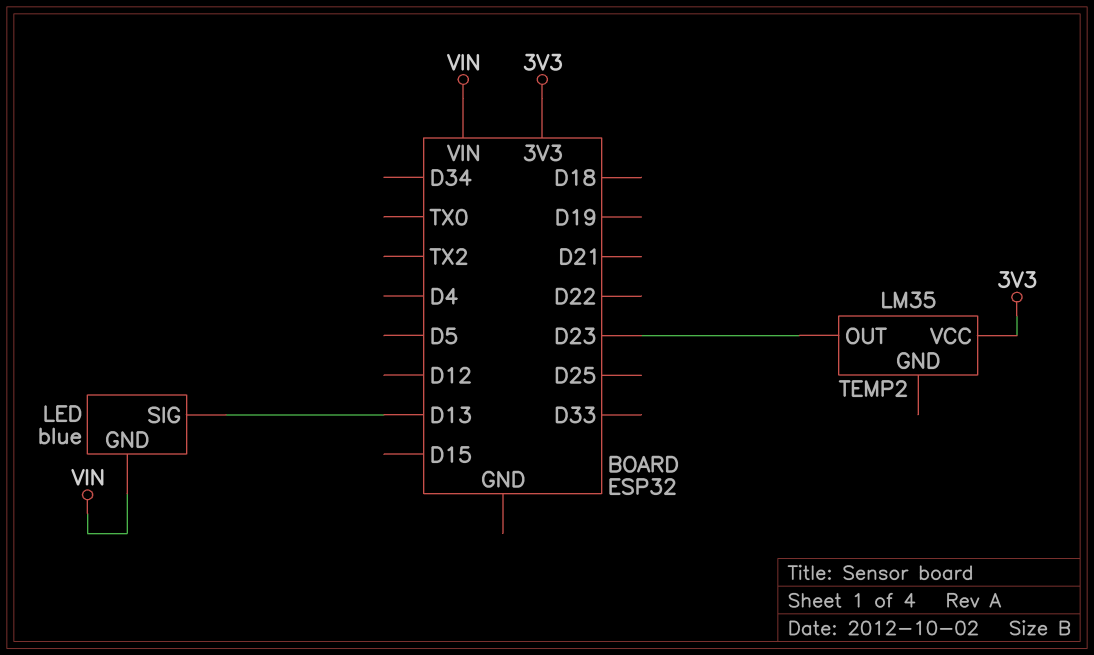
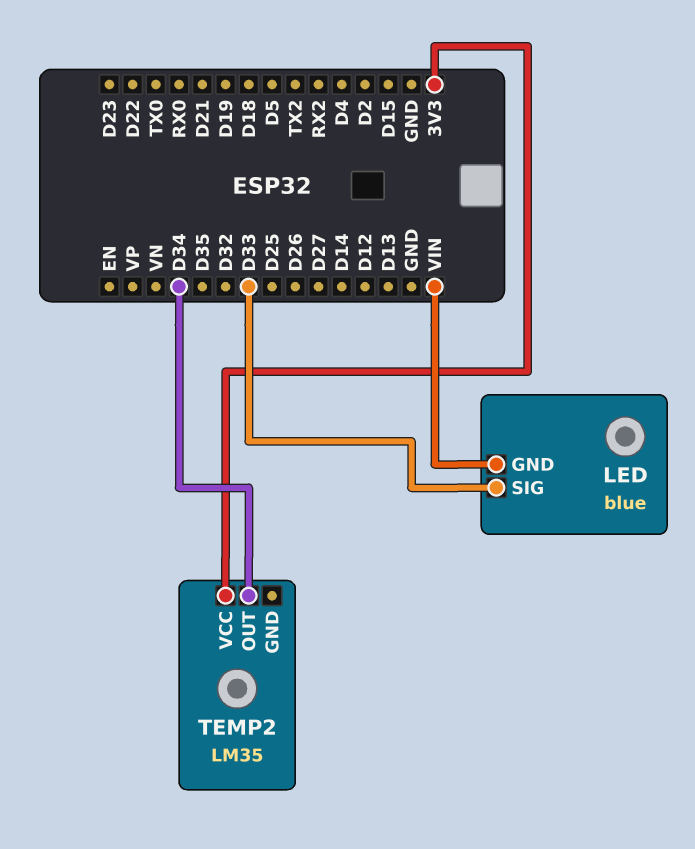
LED pin SIG: D13 -> D33
TEMP2 pin OUT: D23 -> D34

